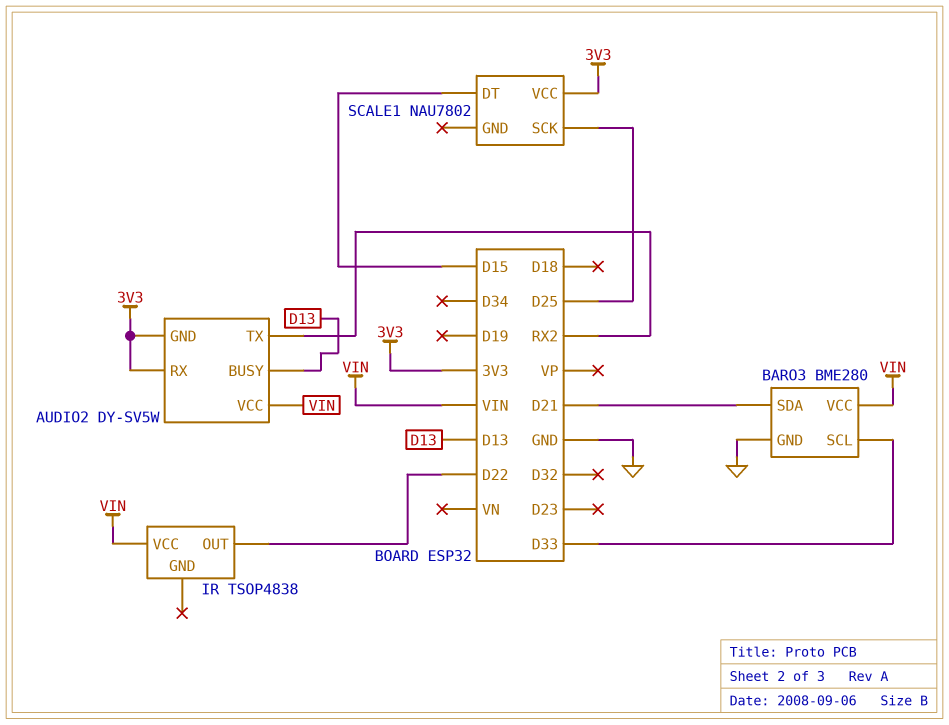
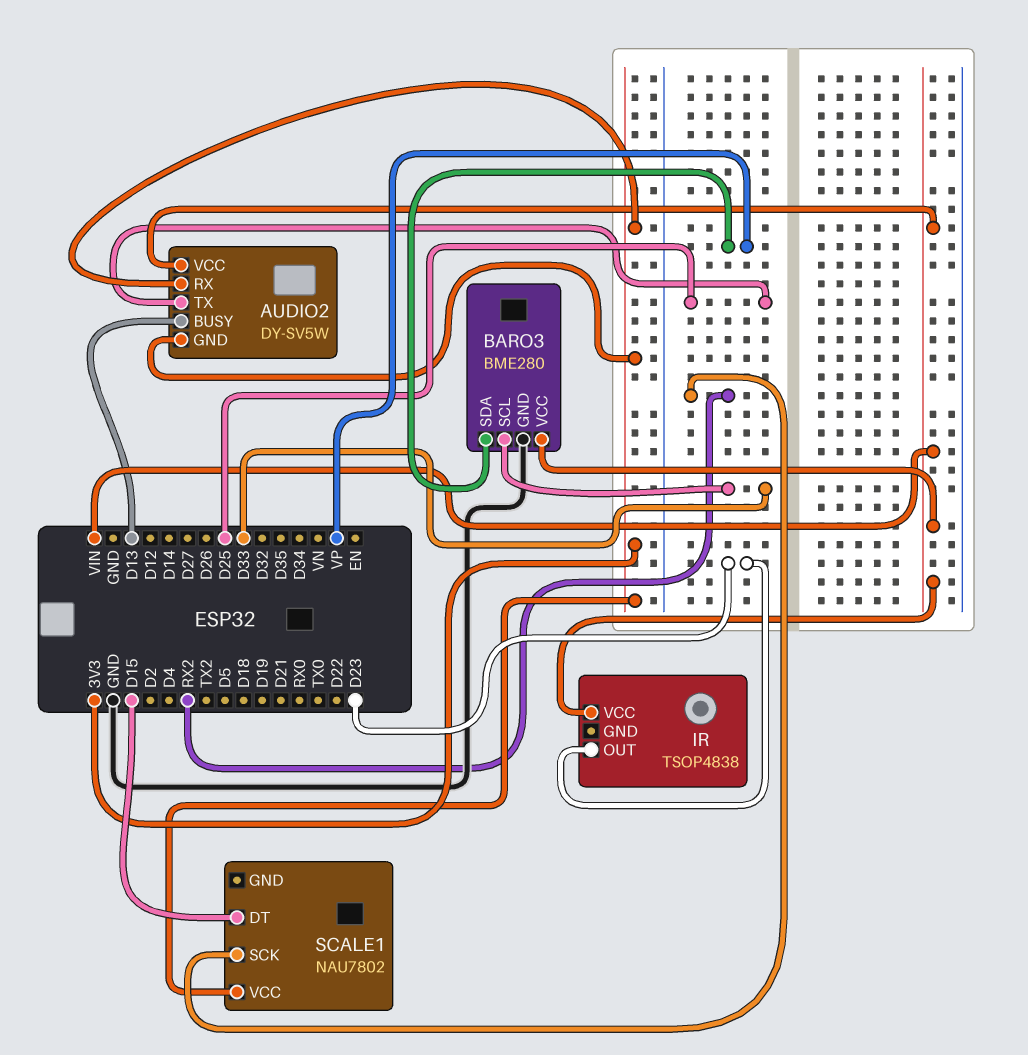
AUDIO2 pin TX: RX2 -> D25
BARO3 pin SDA: D21 -> VP
IR pin OUT: D22 -> D23
SCALE1 pin SCK: D25 -> RX2

